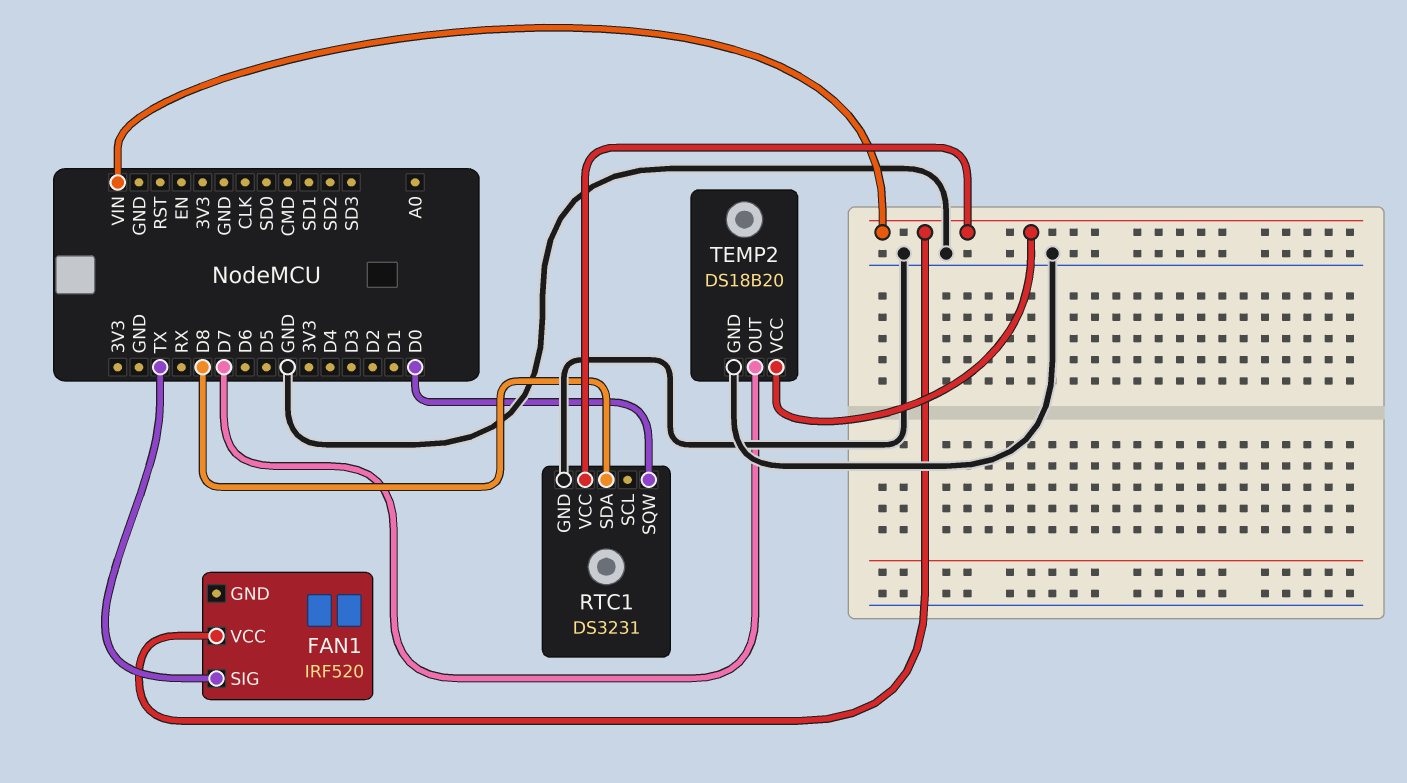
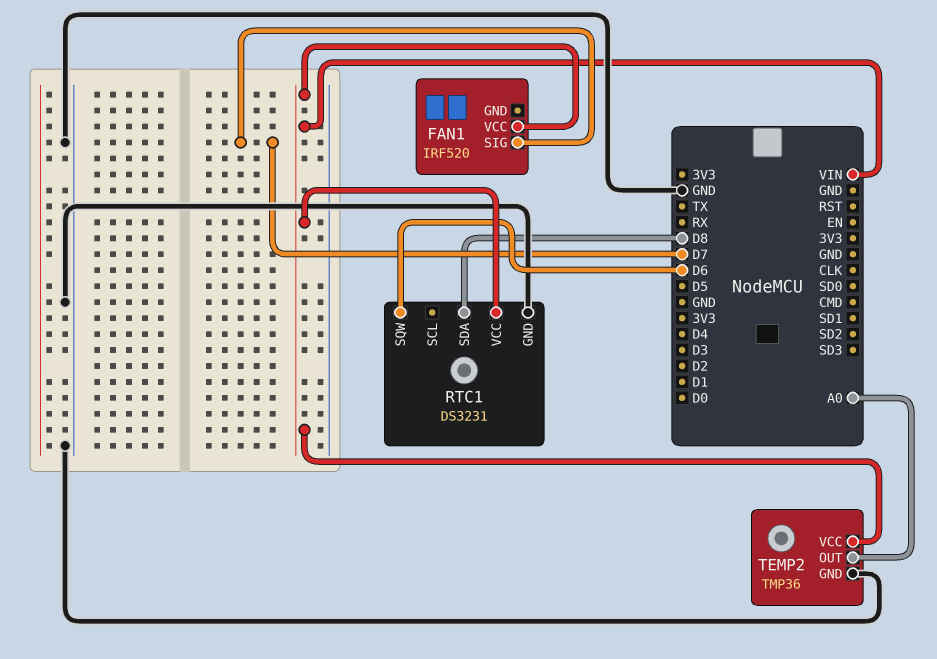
FAN1 pin SIG: TX -> D7
RTC1 pin SQW: D0 -> D6
TEMP2: DS18B20 -> TMP36
TEMP2 pin OUT: D7 -> A0

